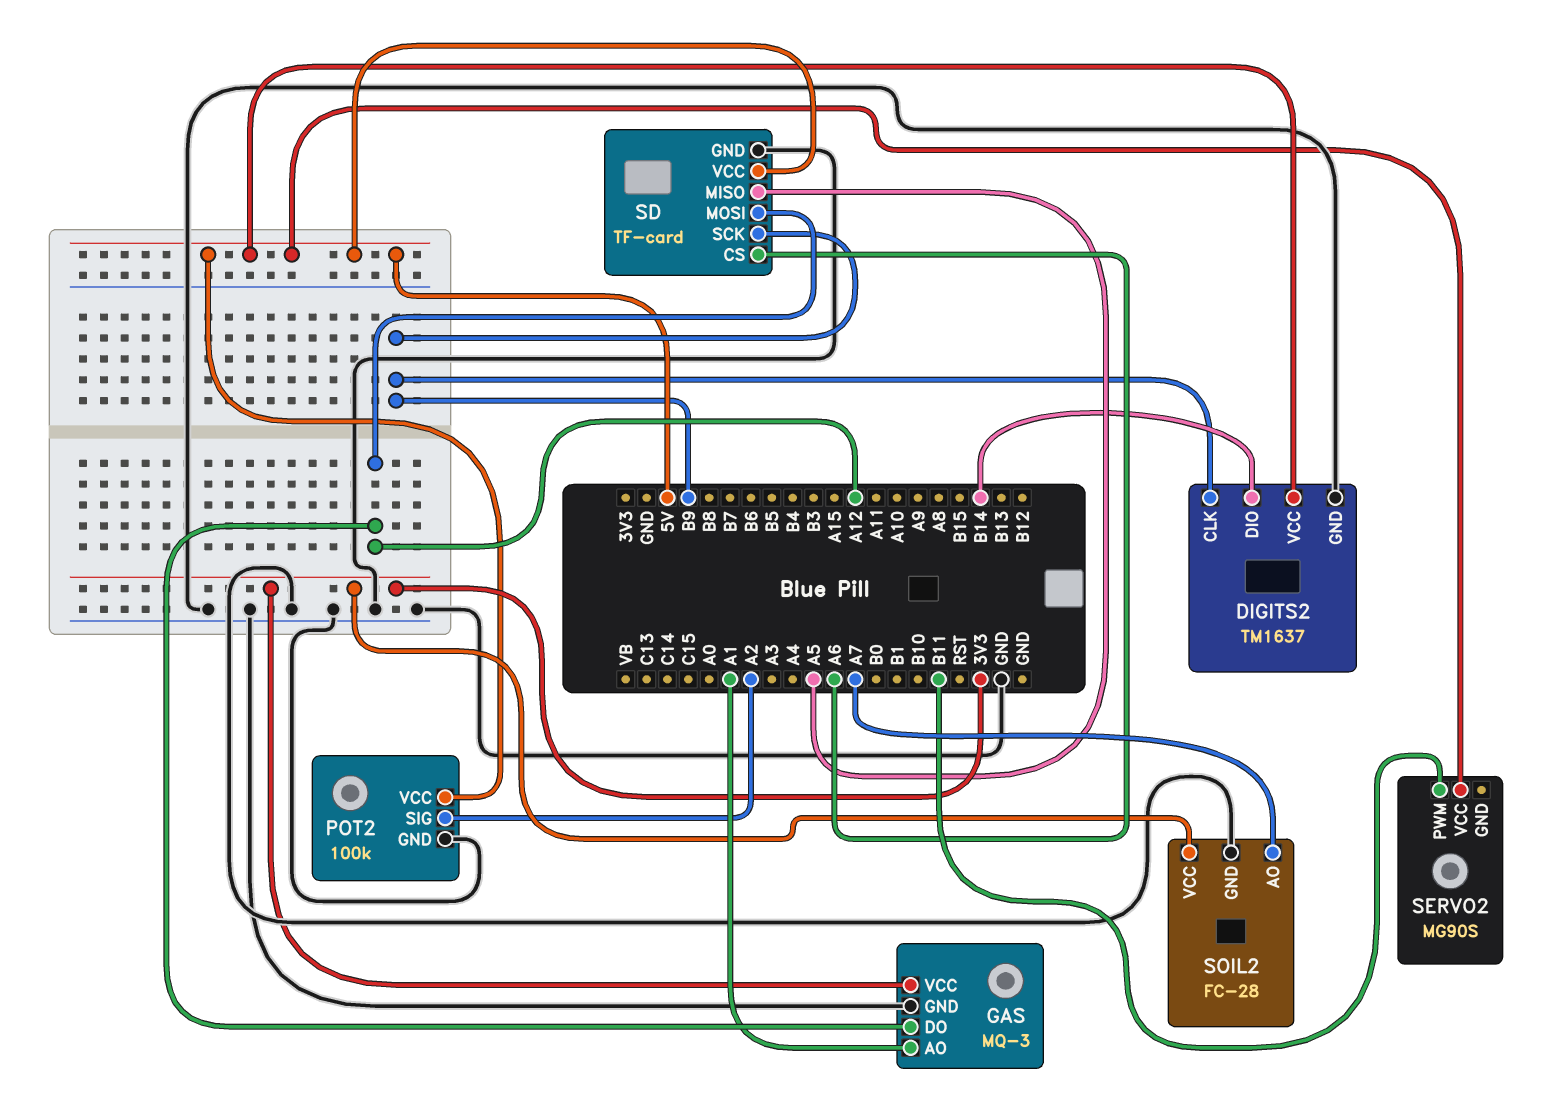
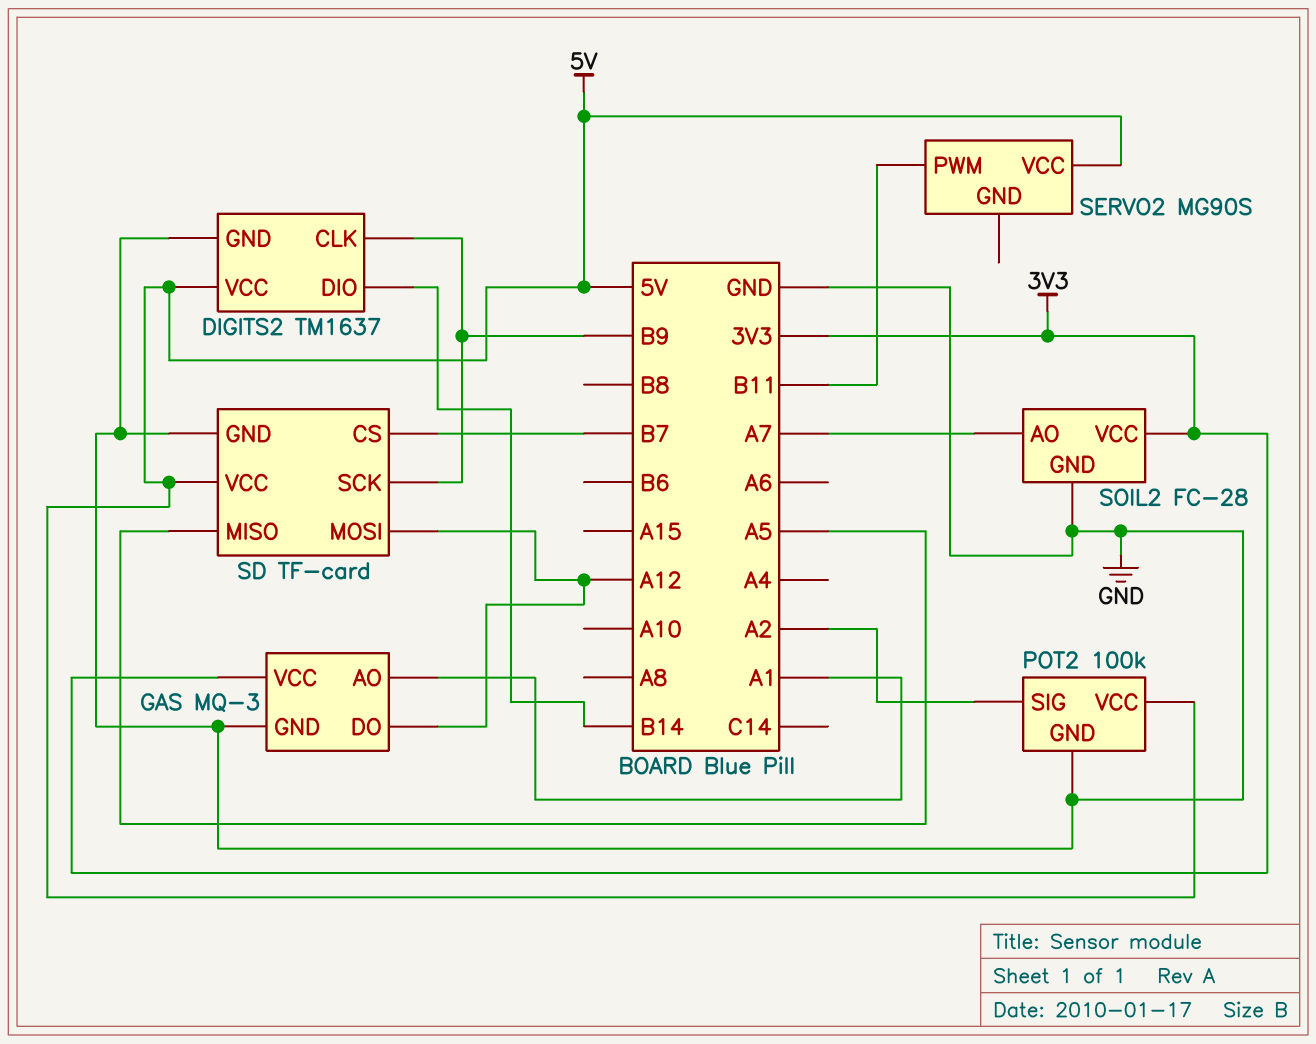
SD pin CS: A6 -> B7

